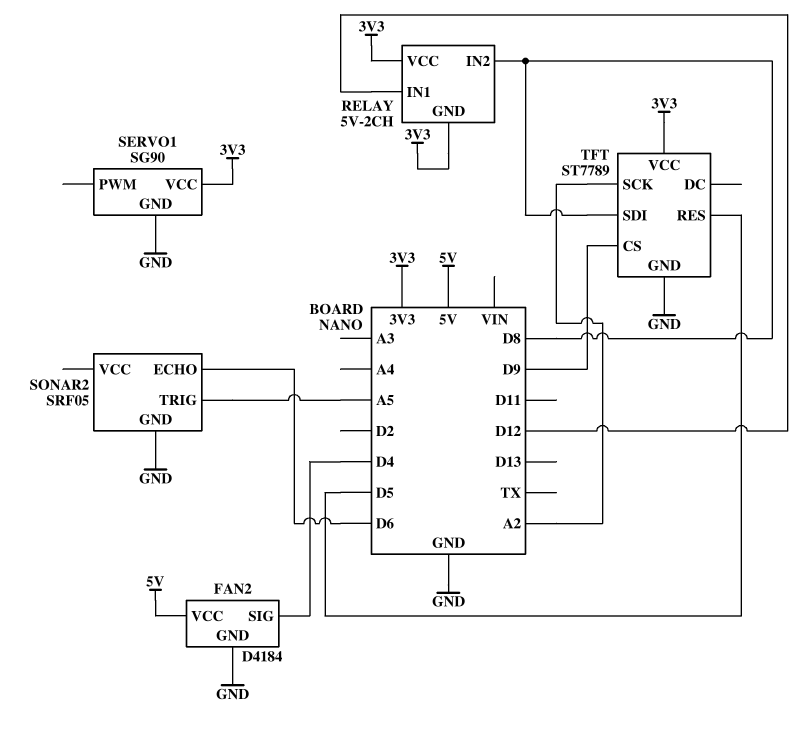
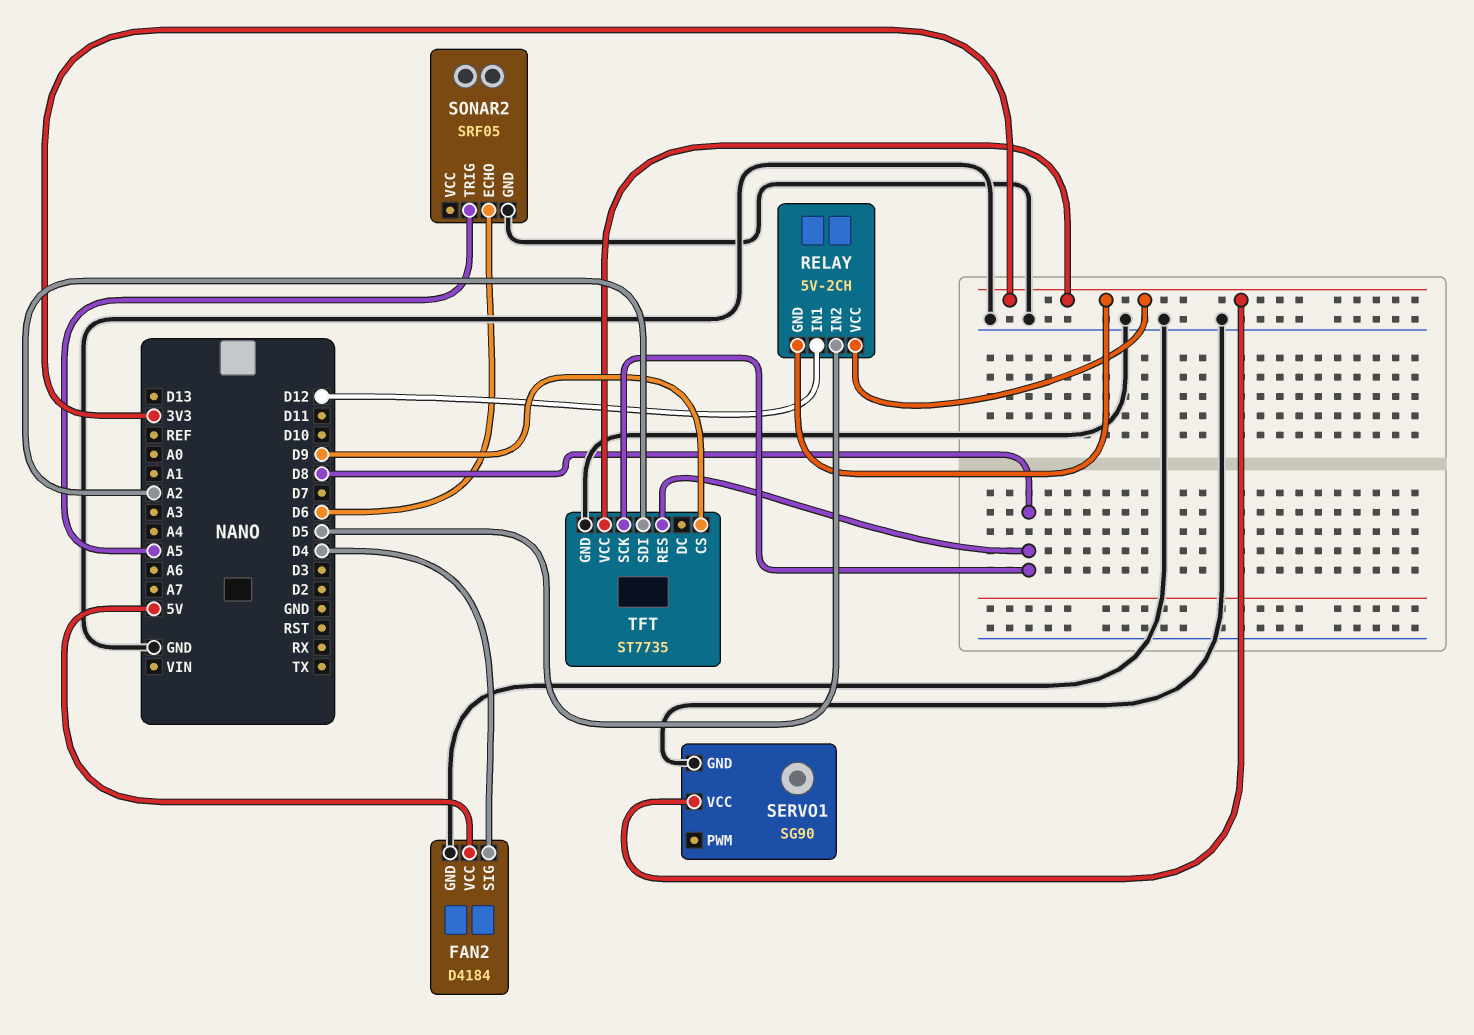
RELAY pin IN2: D8 -> D5
TFT: ST7789 -> ST7735
TFT pin RES: D5 -> D8
TFT pin SCK: A2 -> D8
TFT pin SDI: D8 -> A2

